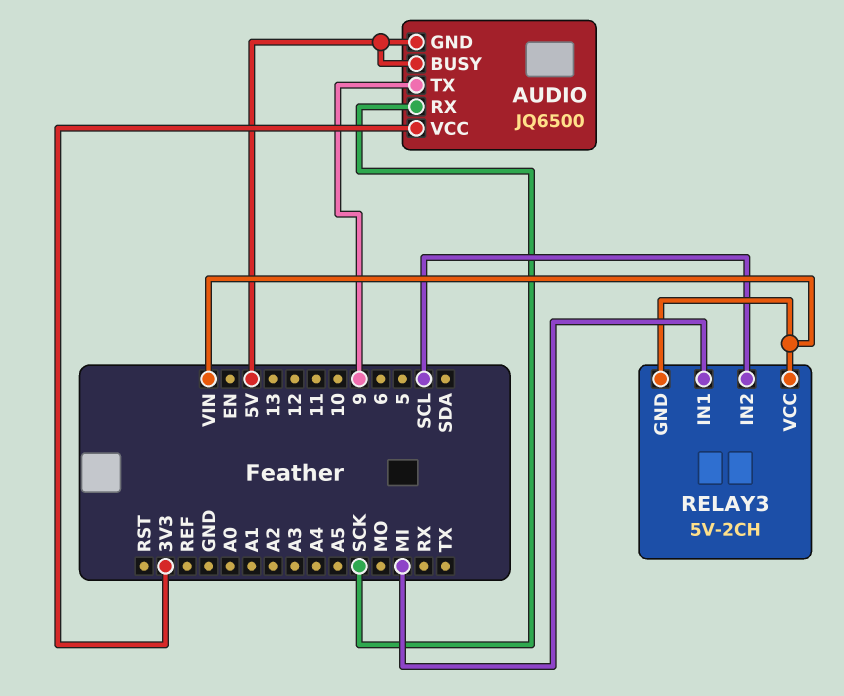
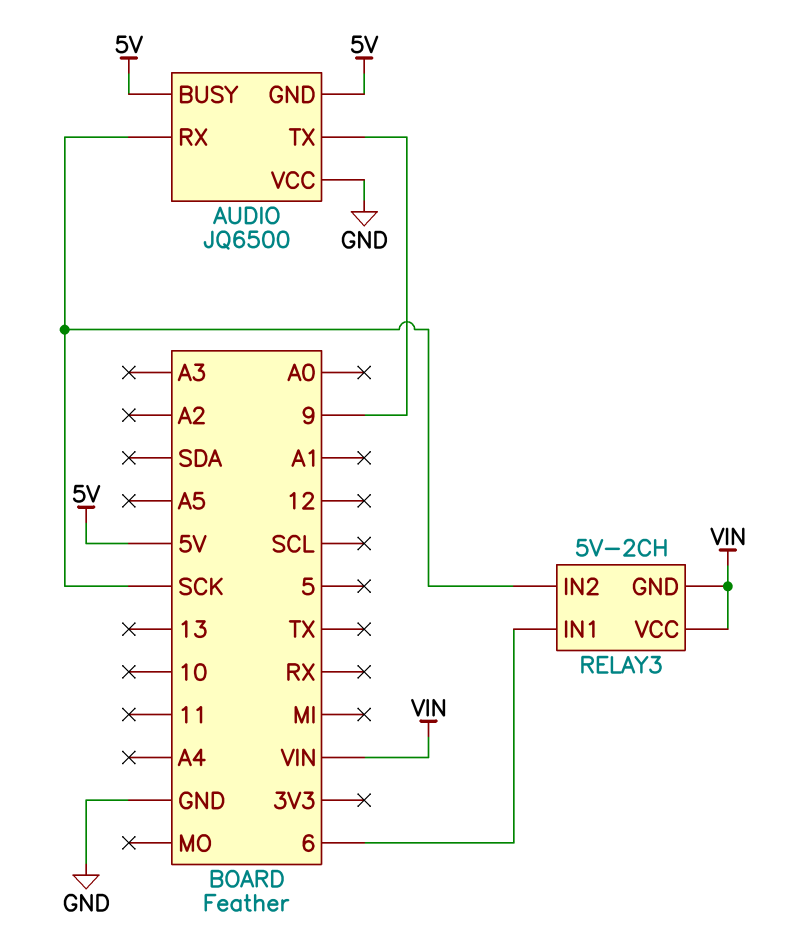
AUDIO pin VCC: 3V3 -> GND
RELAY3 pin IN1: MI -> 6
RELAY3 pin IN2: SCL -> SCK

